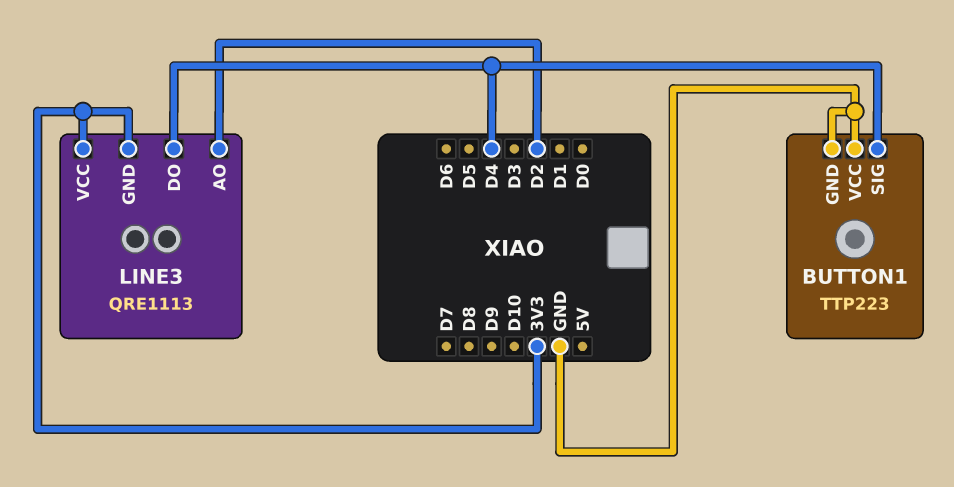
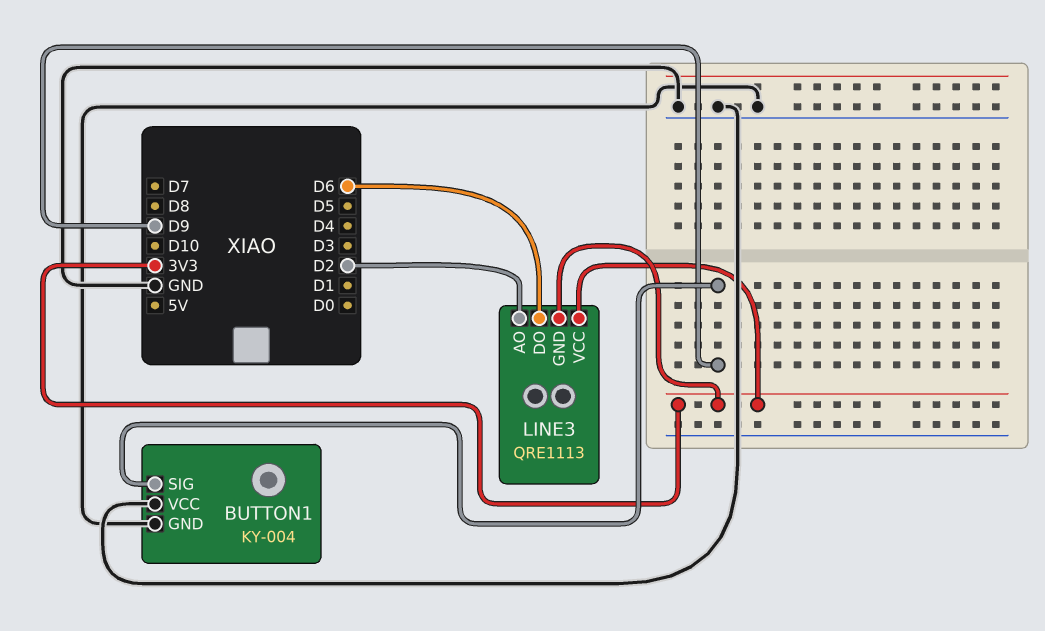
BUTTON1: TTP223 -> KY-004
BUTTON1 pin SIG: D4 -> D9
LINE3 pin DO: D4 -> D6

